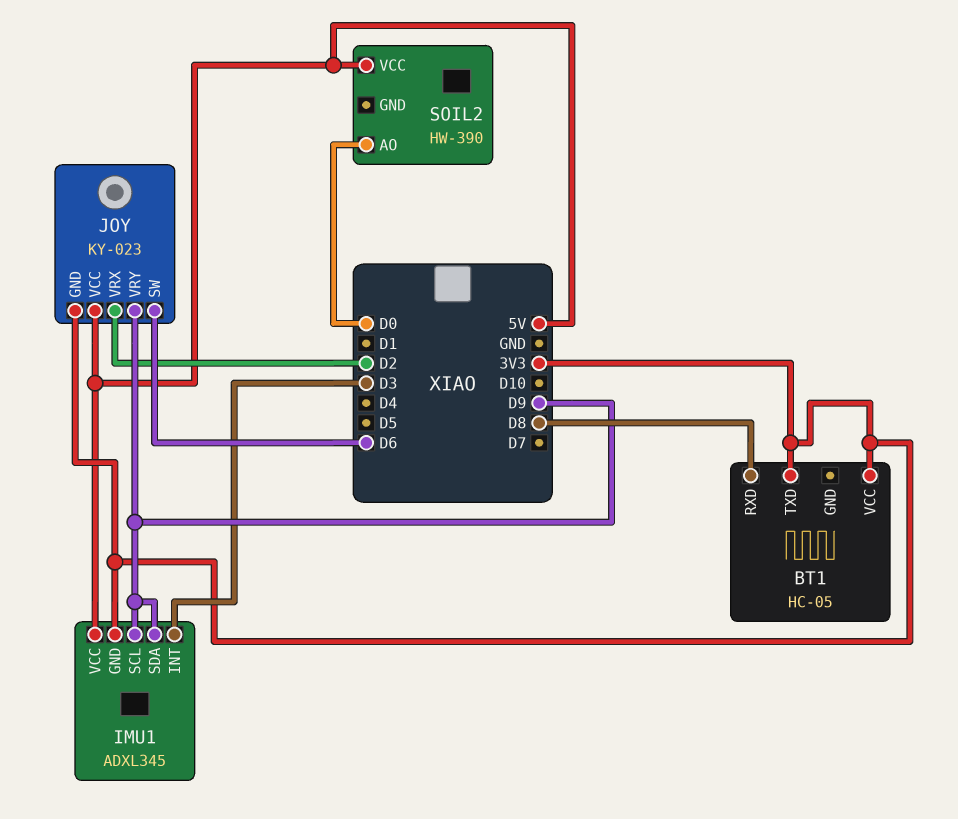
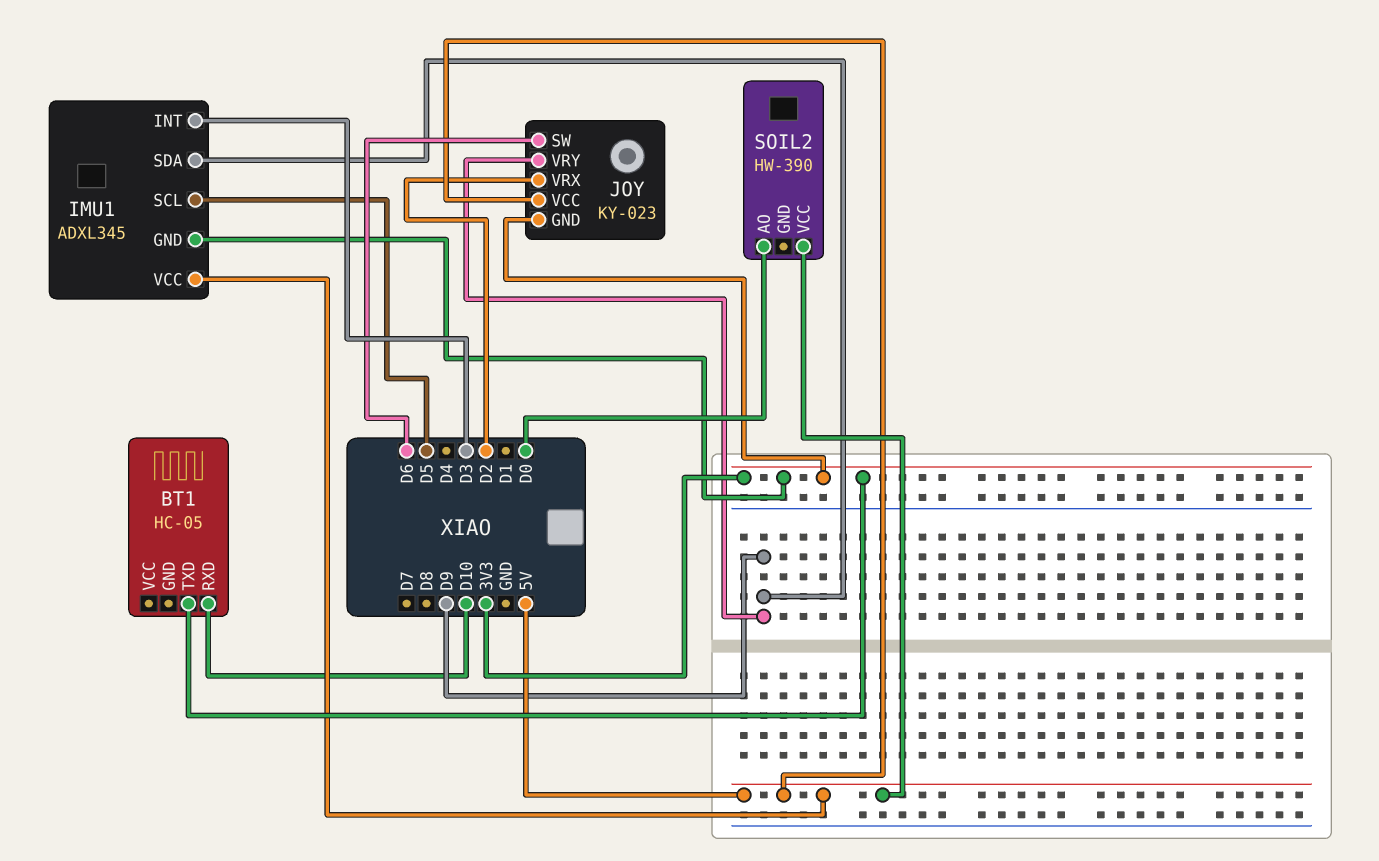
BT1 pin RXD: D8 -> D10
BT1 pin VCC: 3V3 -> none
IMU1 pin SCL: D9 -> D5

